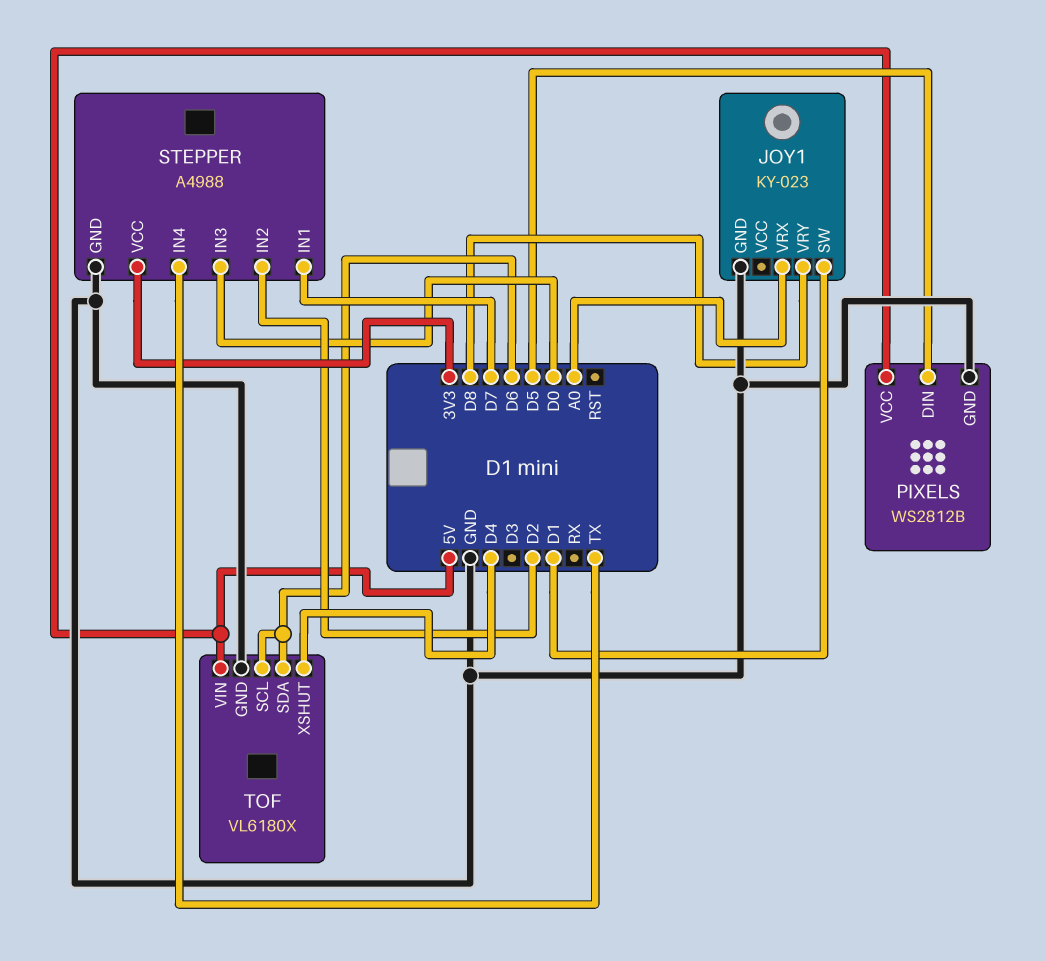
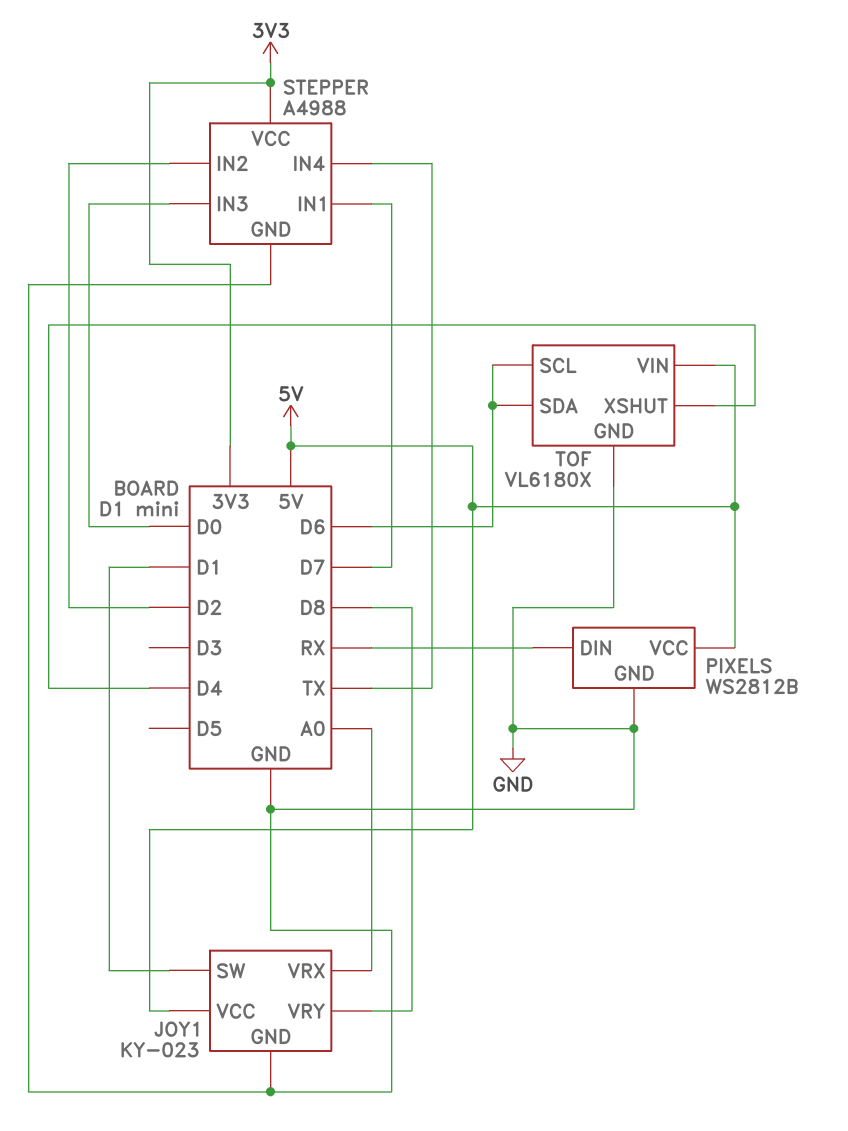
JOY1 pin VCC: none -> 5V
PIXELS pin DIN: D5 -> RX

